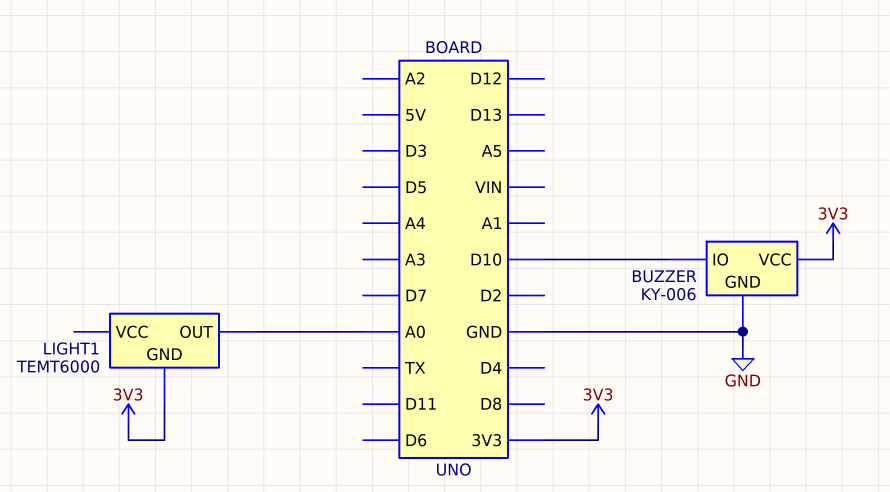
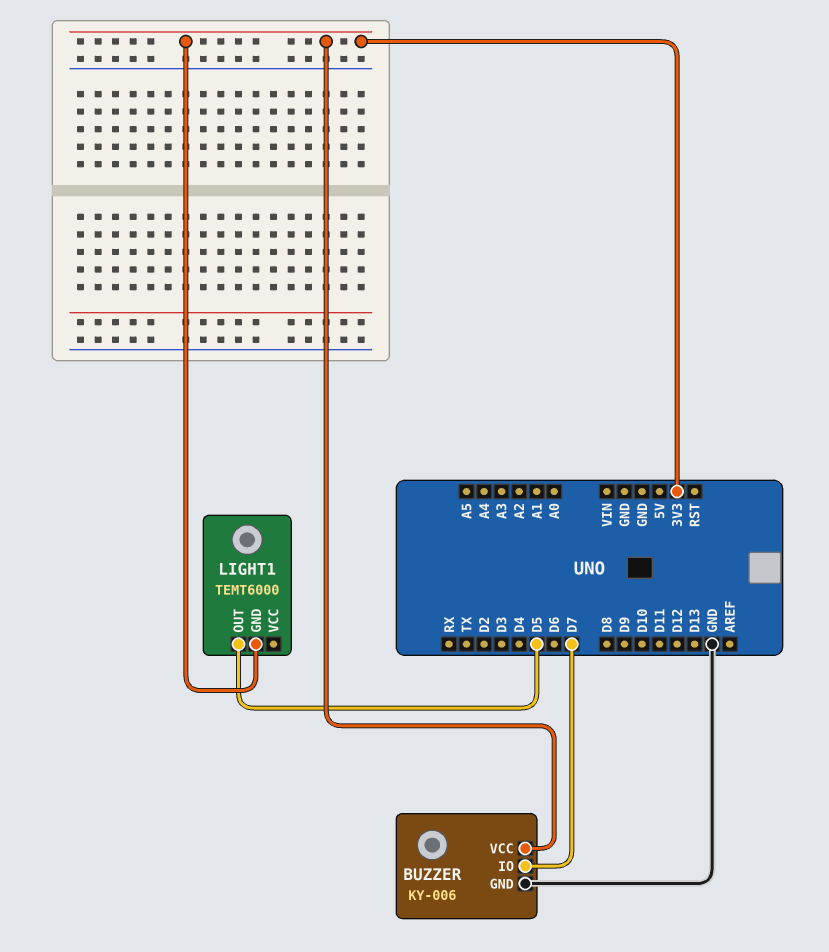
BUZZER pin IO: D10 -> D7
LIGHT1 pin OUT: A0 -> D5

